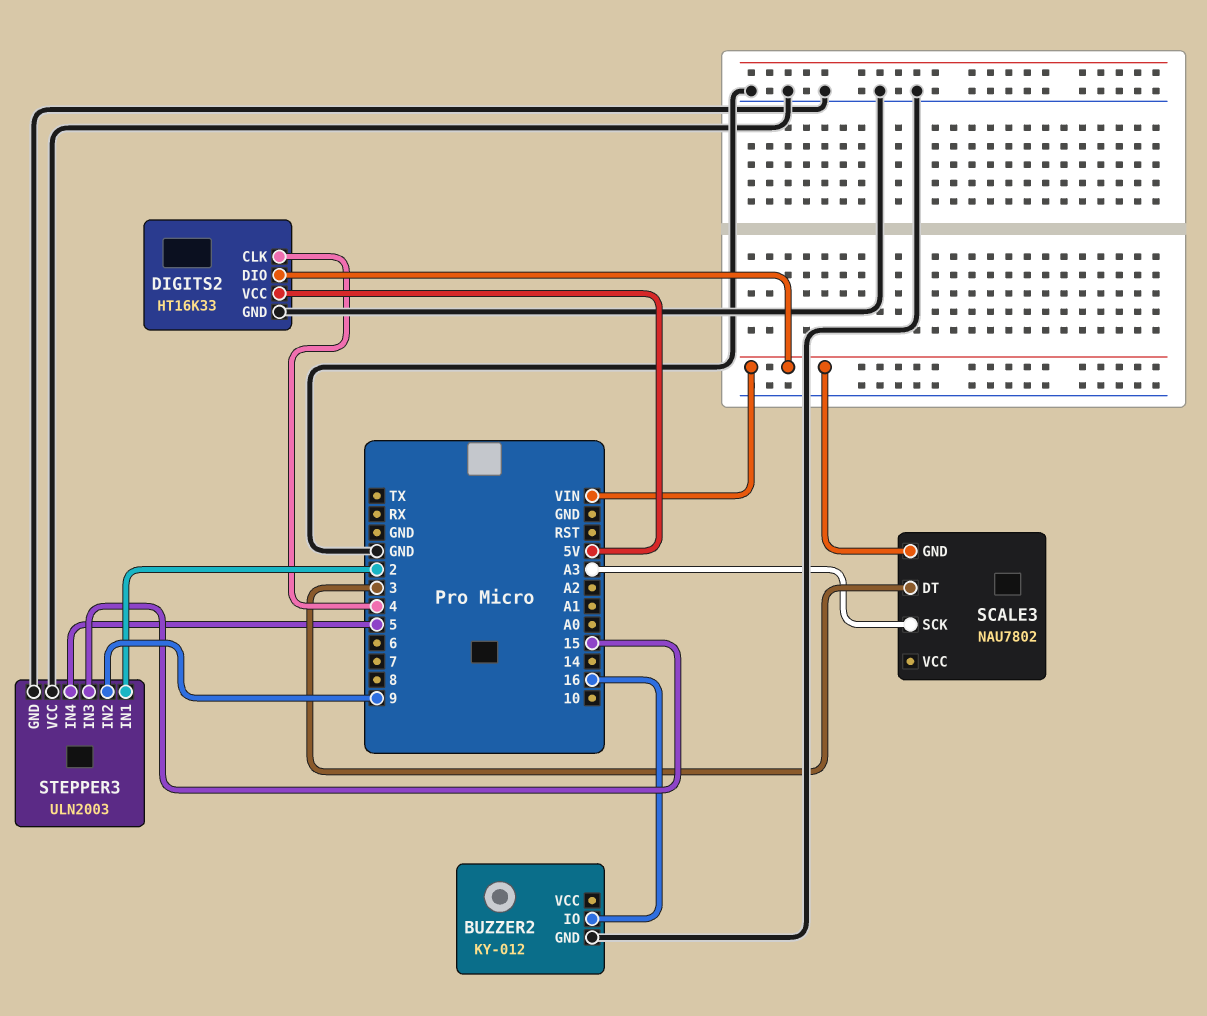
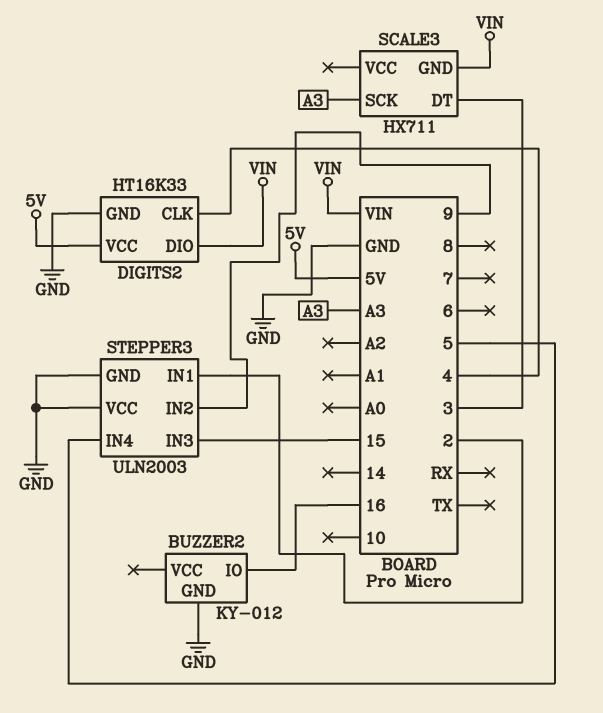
SCALE3: NAU7802 -> HX711

